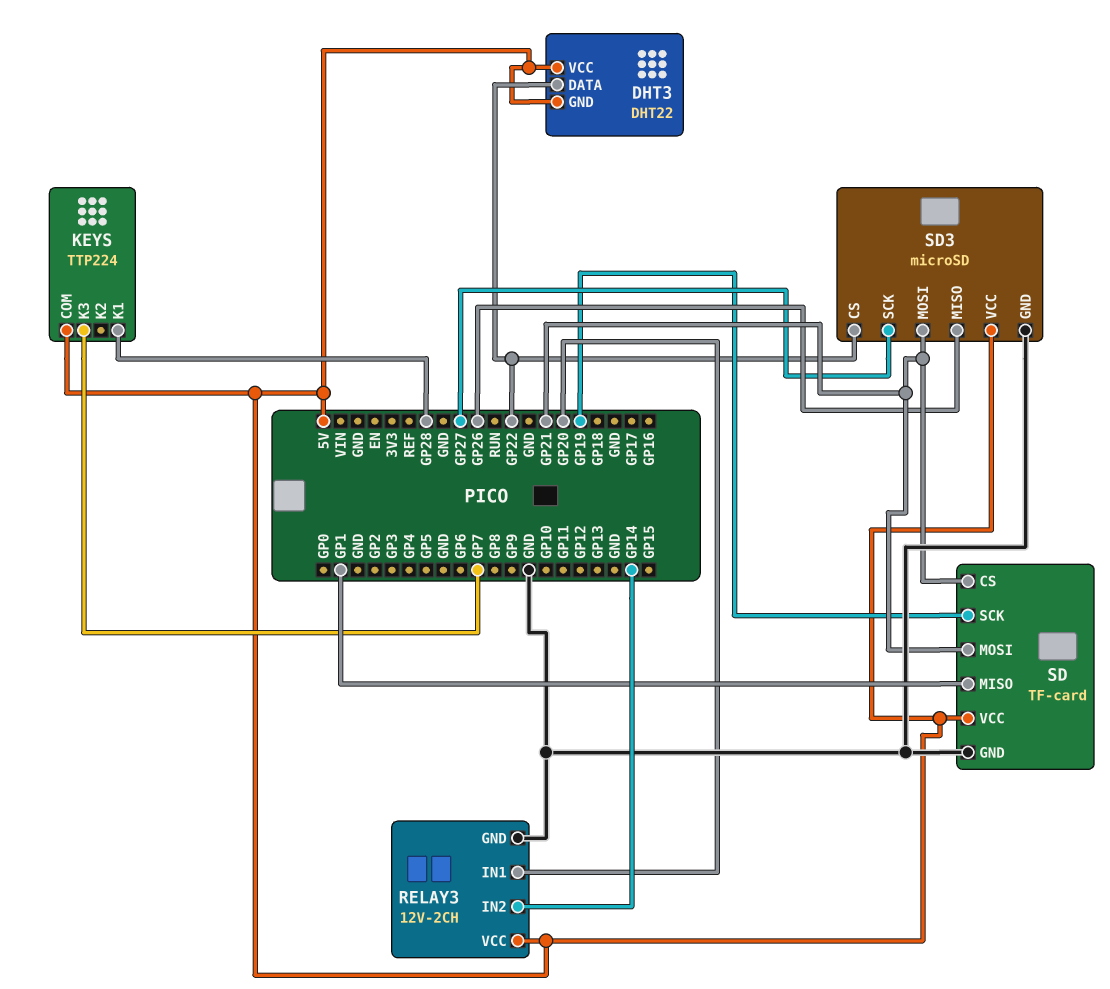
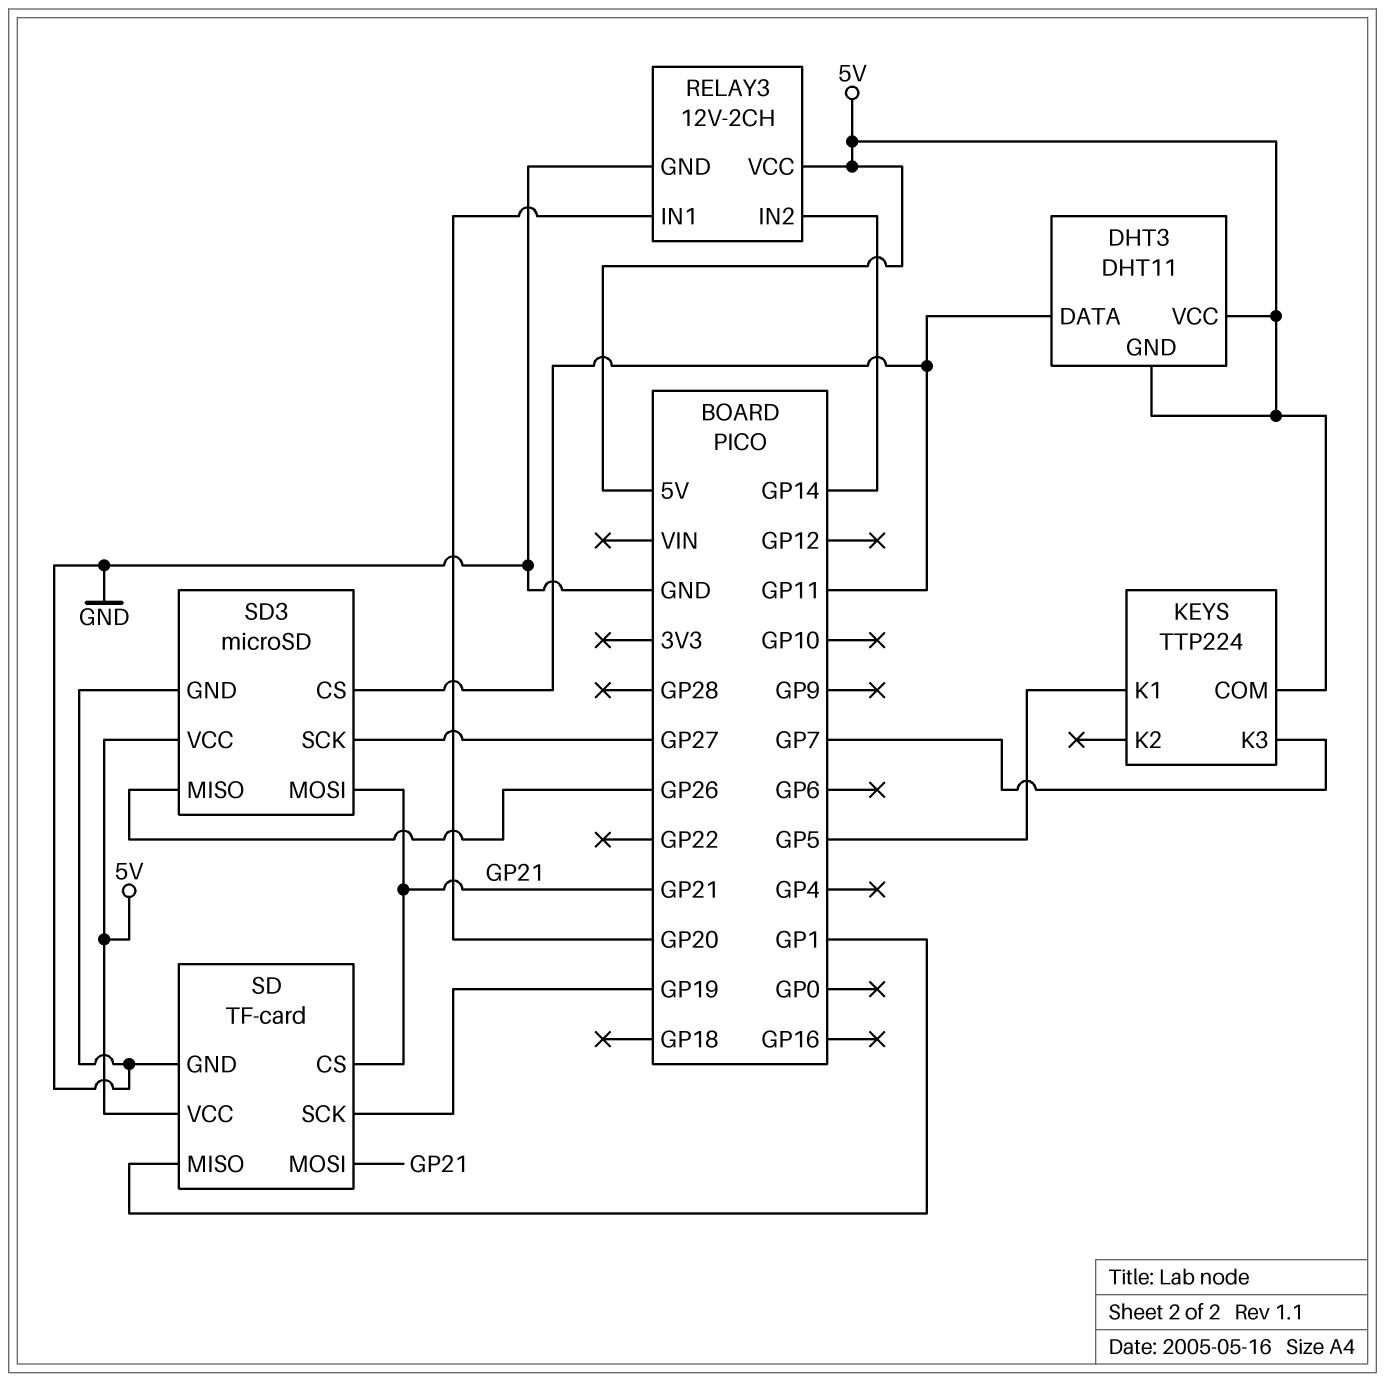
DHT3: DHT22 -> DHT11
DHT3 pin DATA: GP22 -> GP11
KEYS pin K1: GP28 -> GP5
SD3 pin CS: GP22 -> GP11

